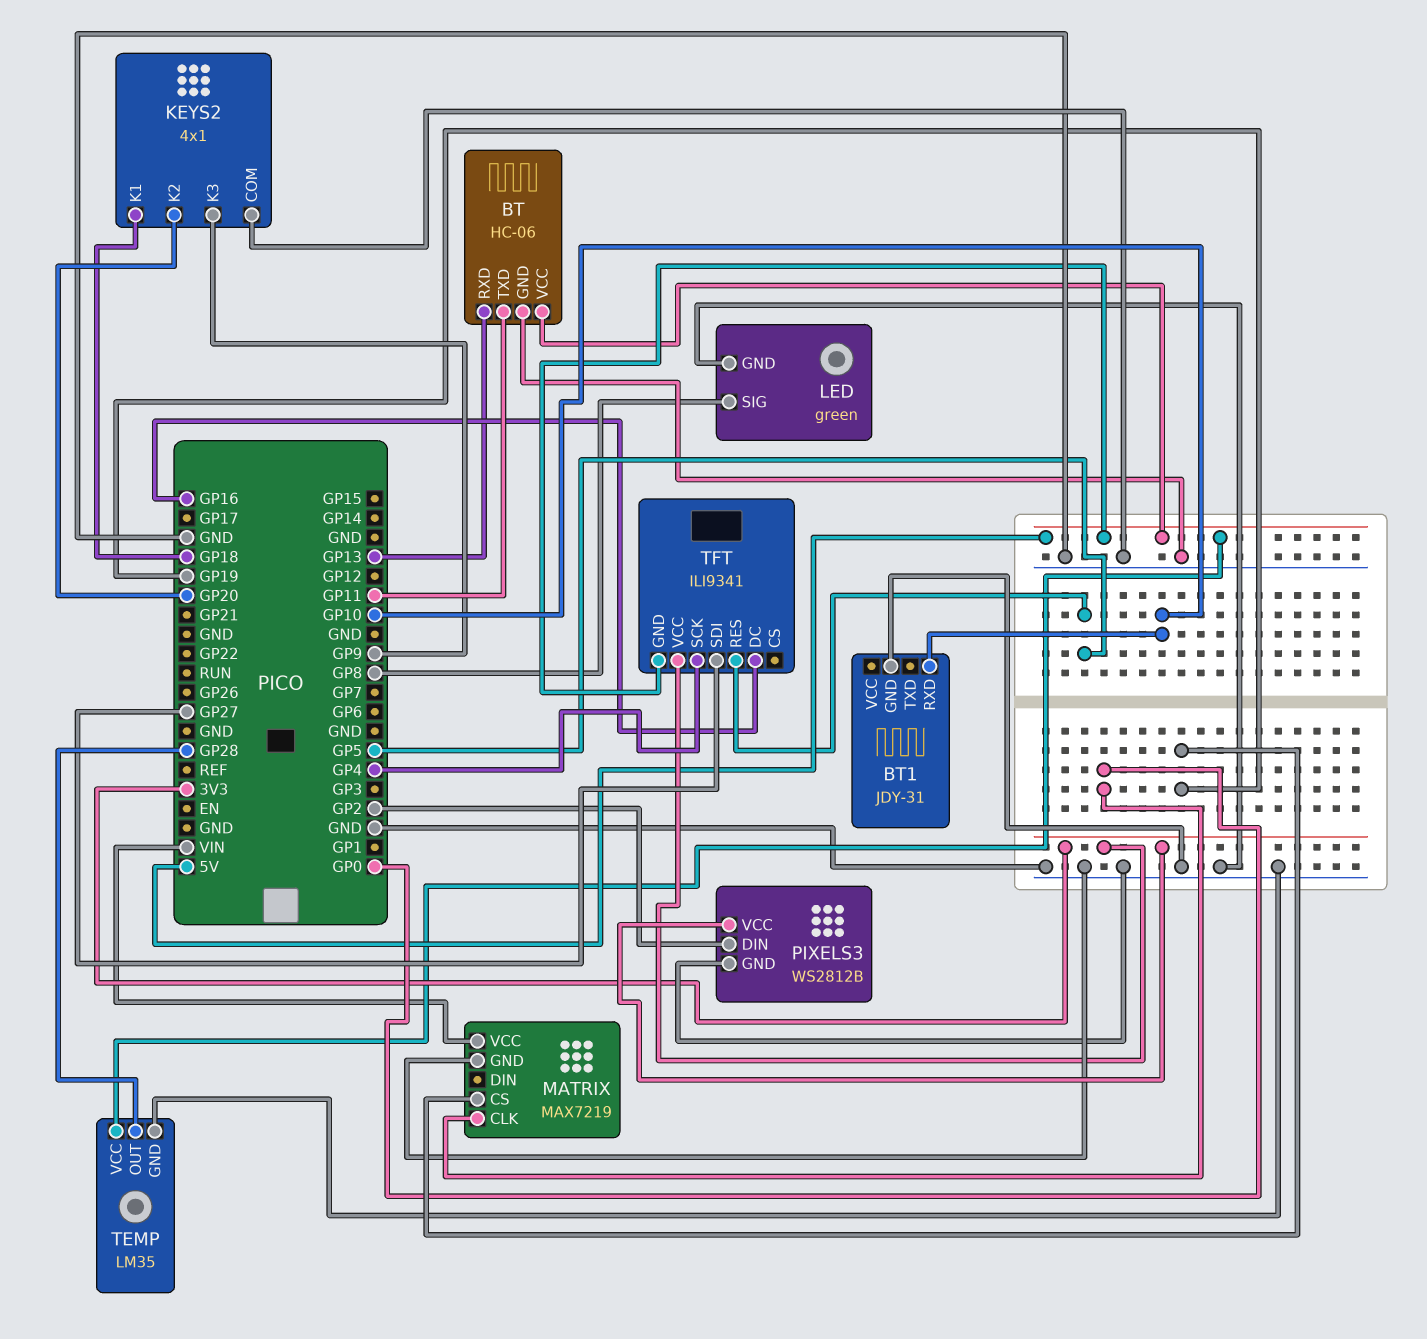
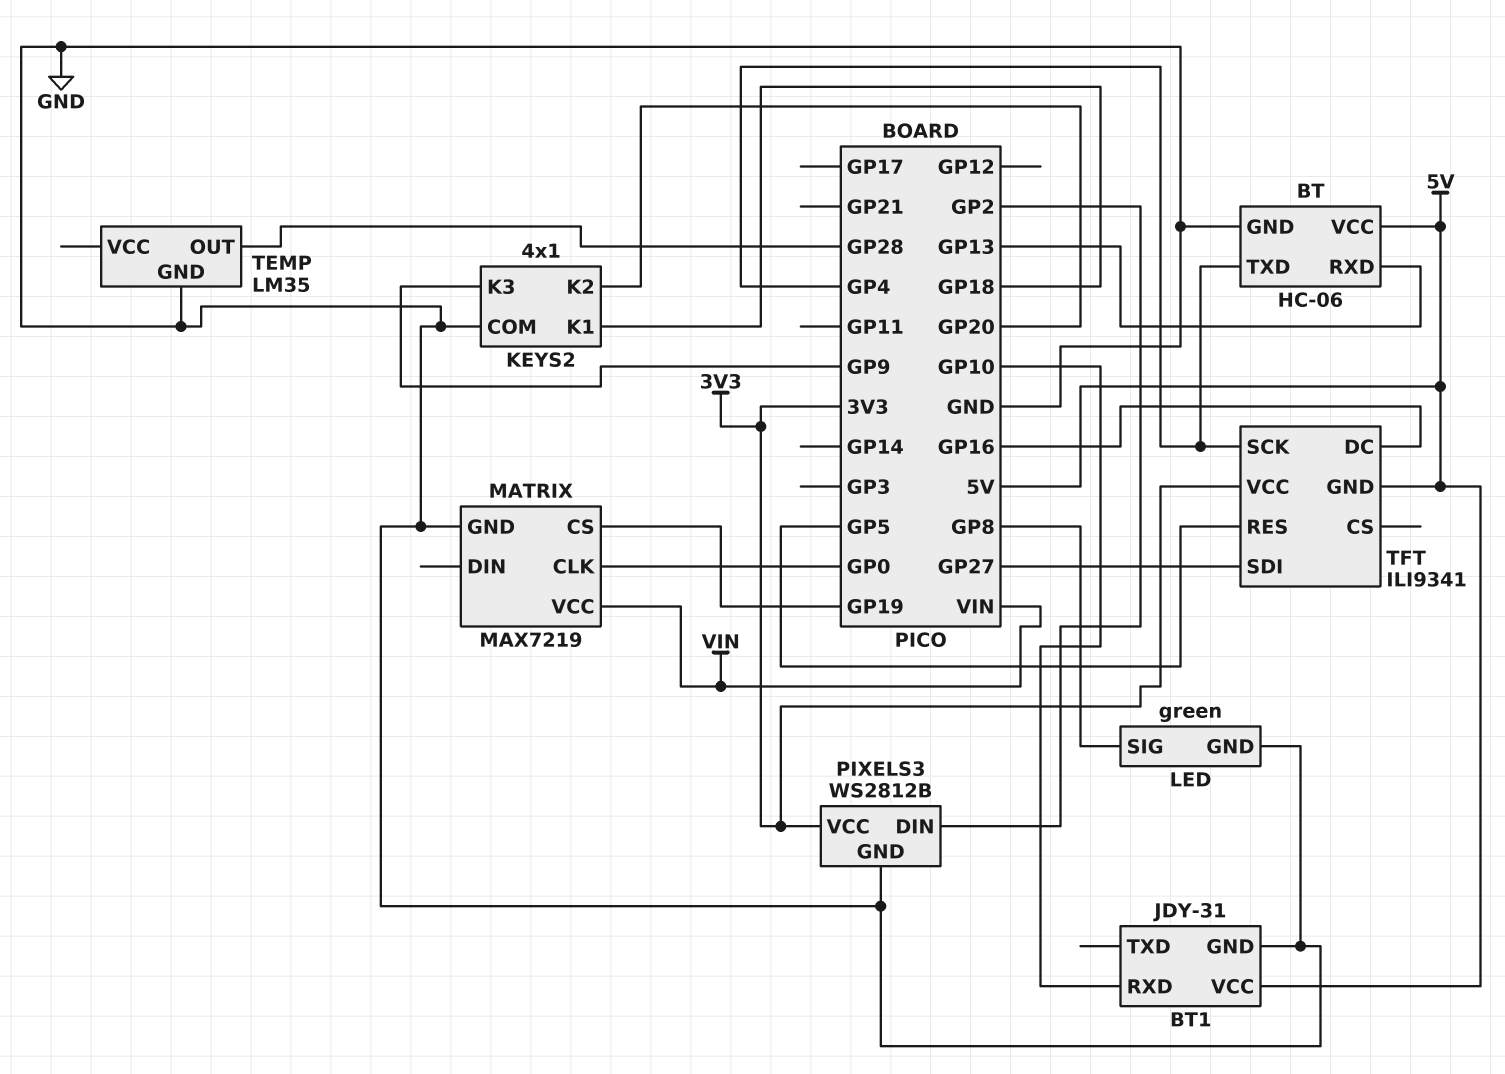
BT pin TXD: GP11 -> GP4
BT1 pin VCC: none -> 5V
TEMP pin VCC: 5V -> none

